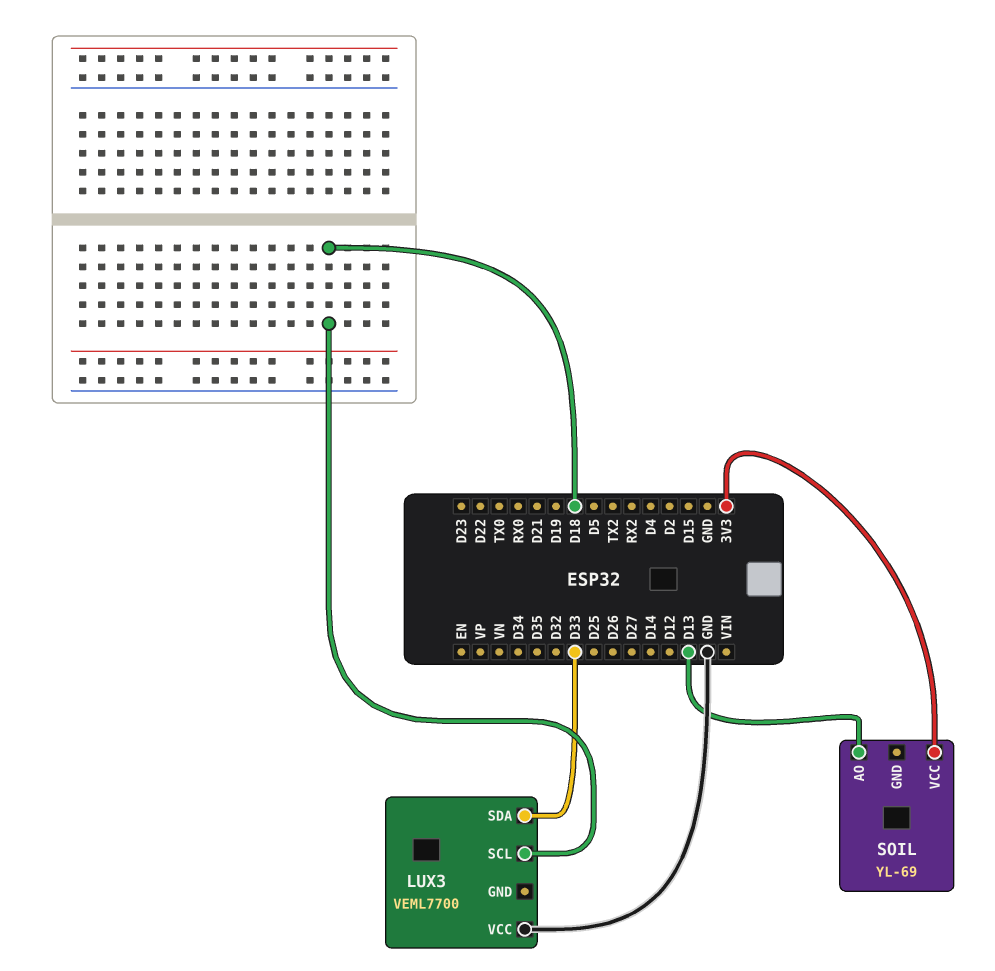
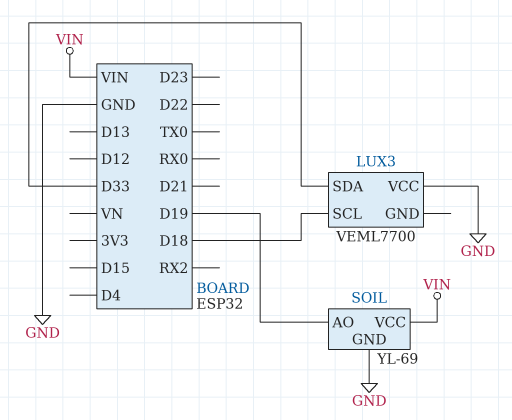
SOIL pin AO: D13 -> D19
SOIL pin GND: none -> GND
SOIL pin VCC: 3V3 -> VIN

